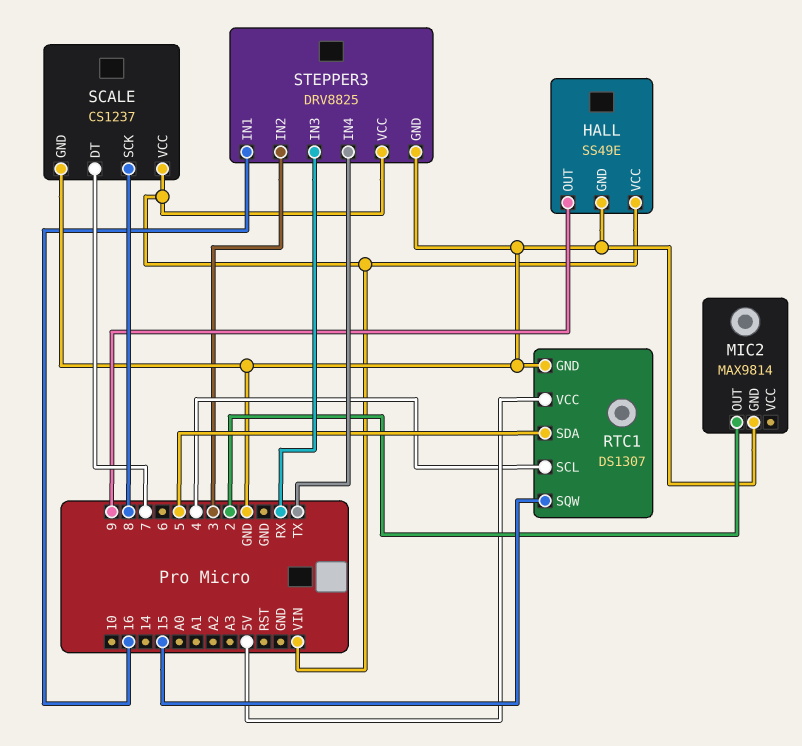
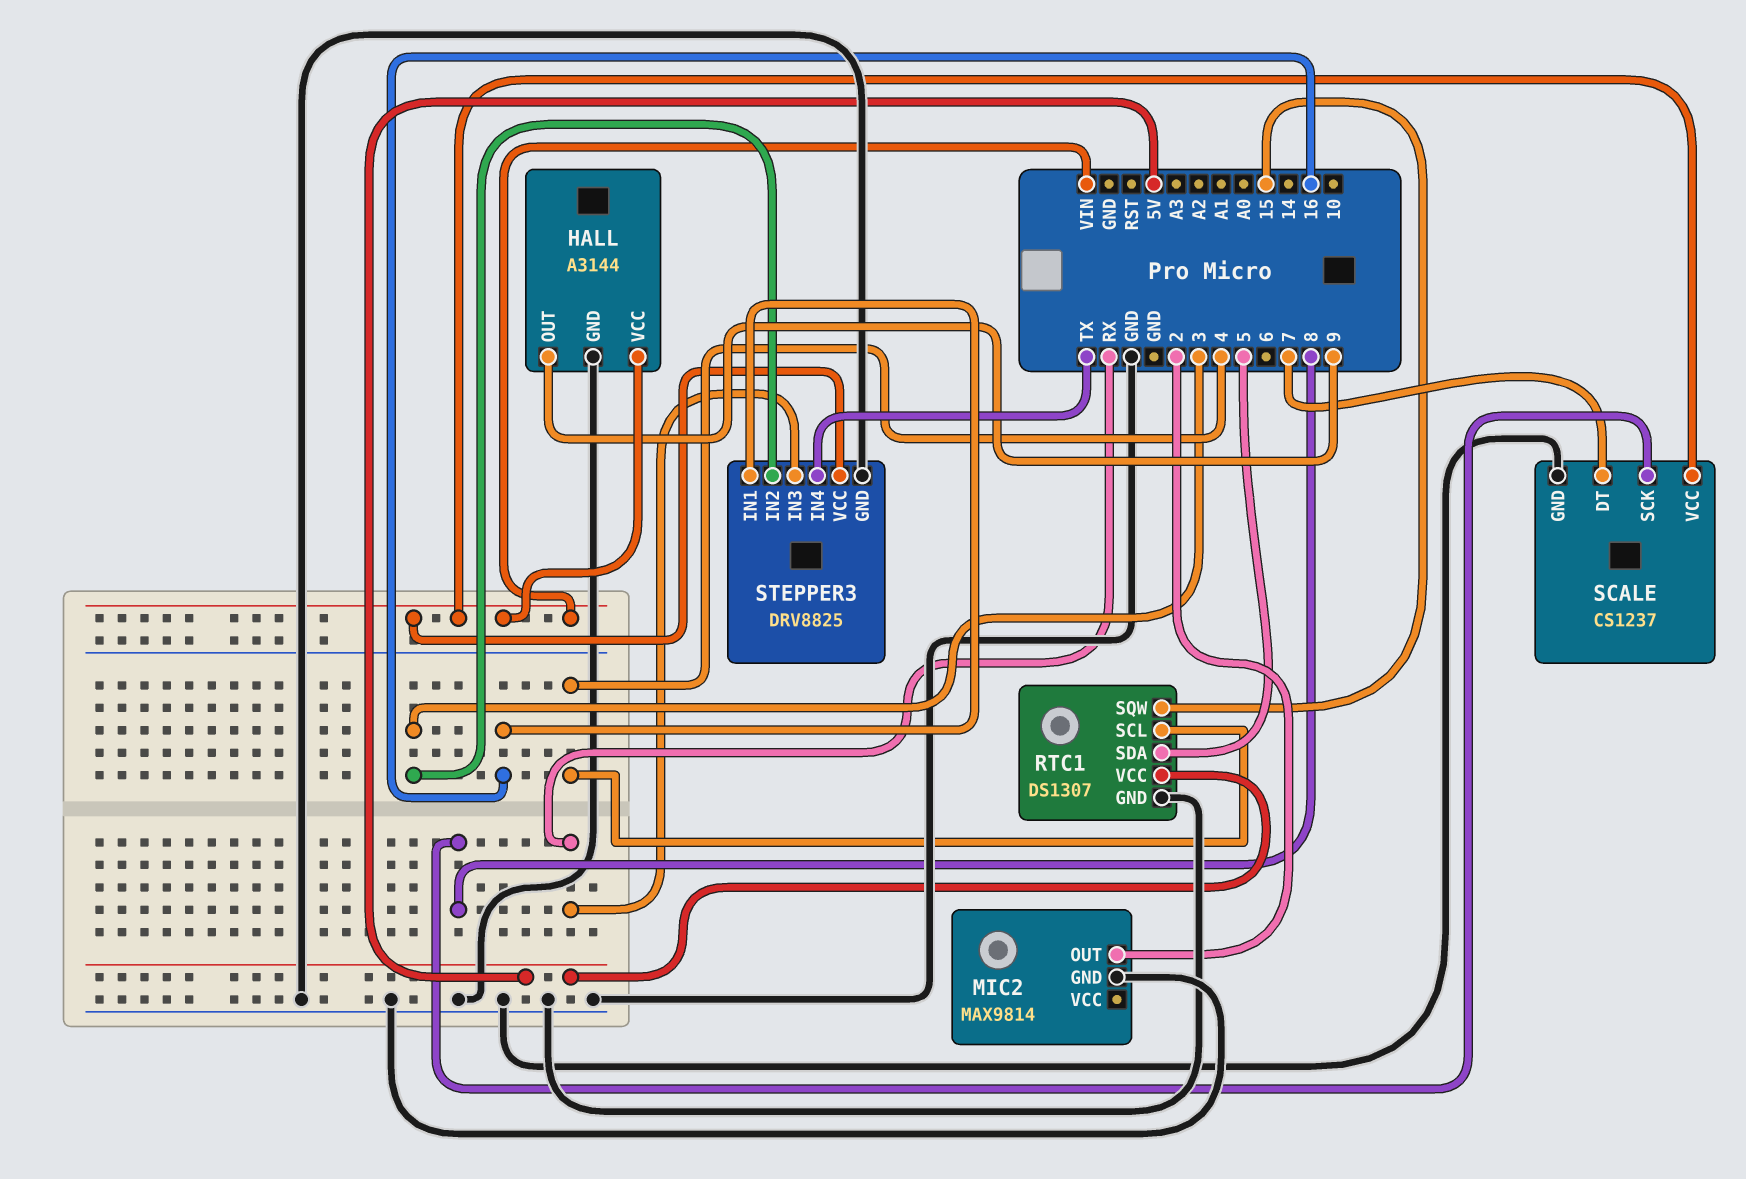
HALL: SS49E -> A3144

